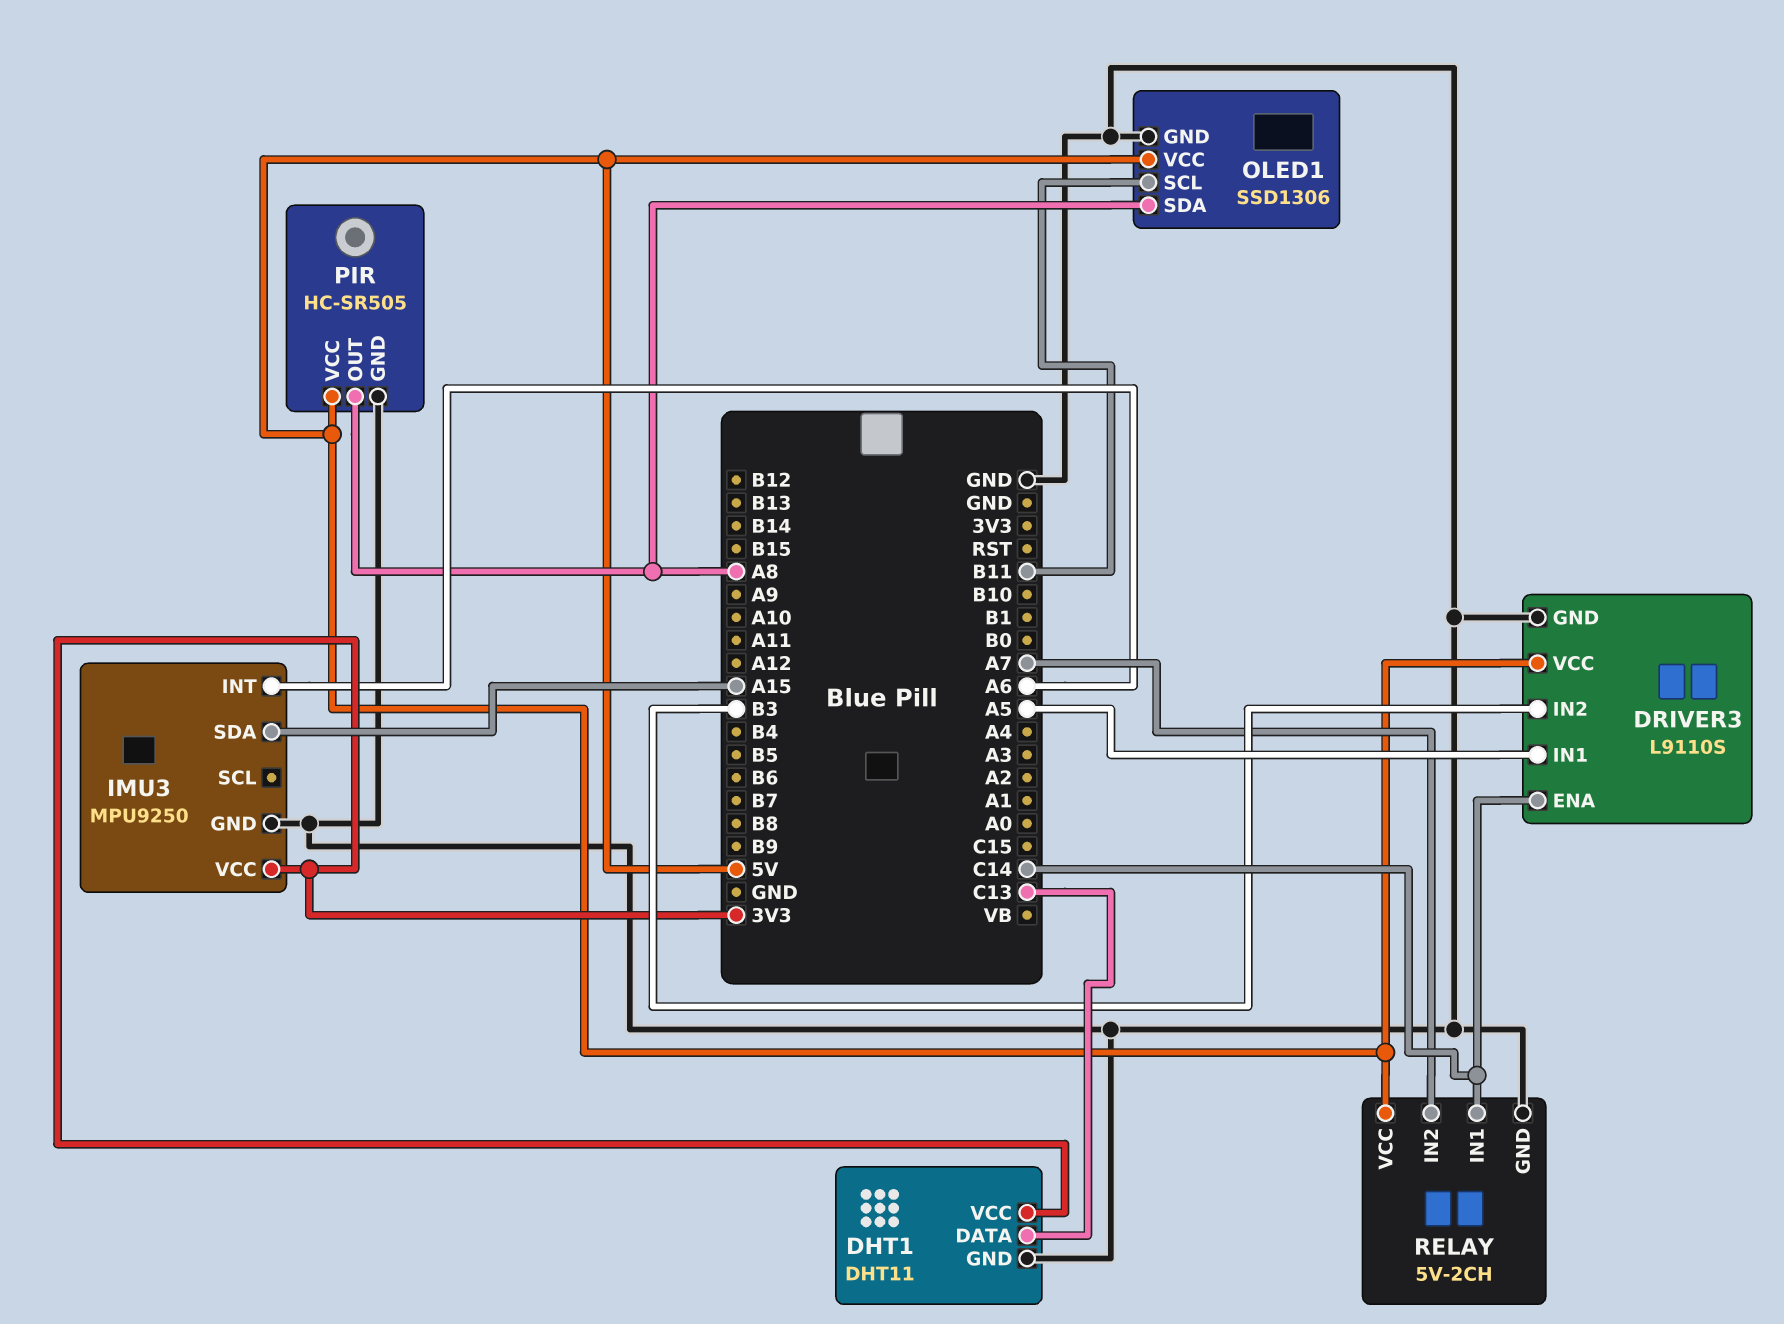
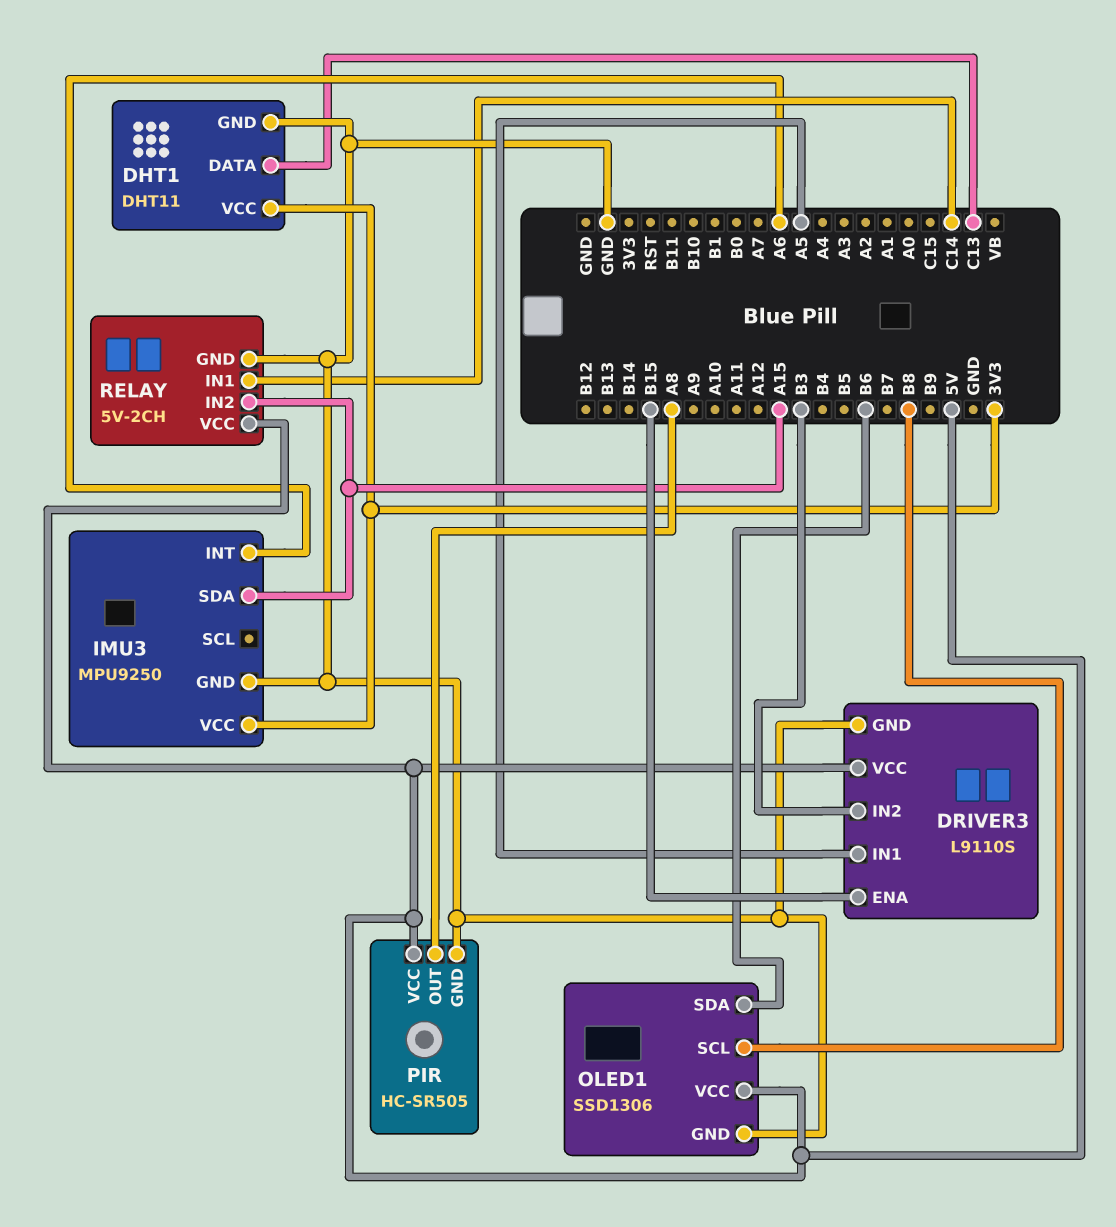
DRIVER3 pin ENA: C14 -> B15
OLED1 pin SCL: B11 -> B8
OLED1 pin SDA: A8 -> B6
RELAY pin IN2: A7 -> A15

